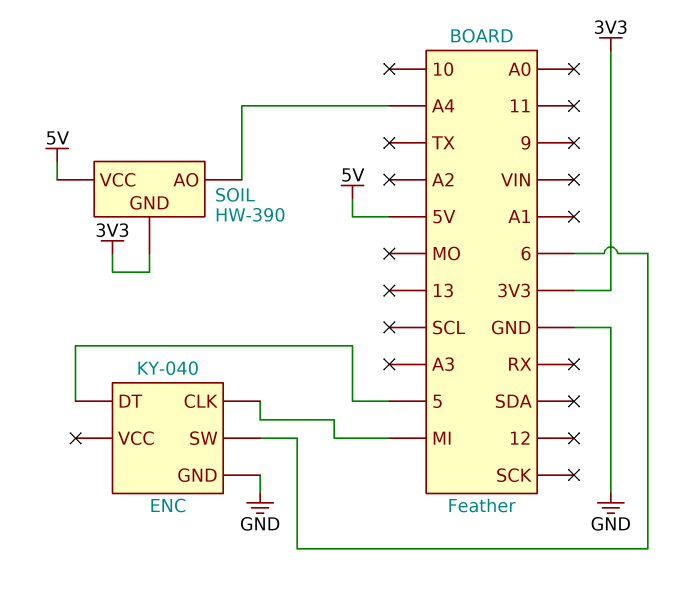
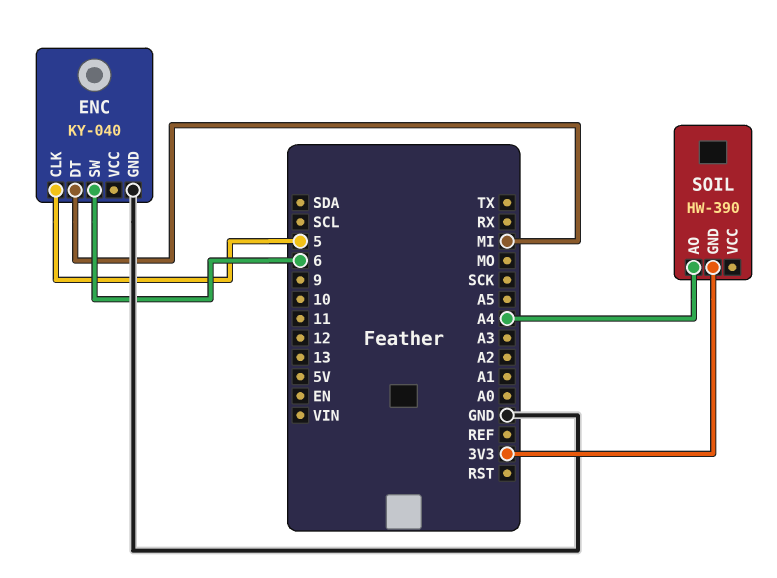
ENC pin CLK: MI -> 5
ENC pin DT: 5 -> MI
SOIL pin VCC: 5V -> none

